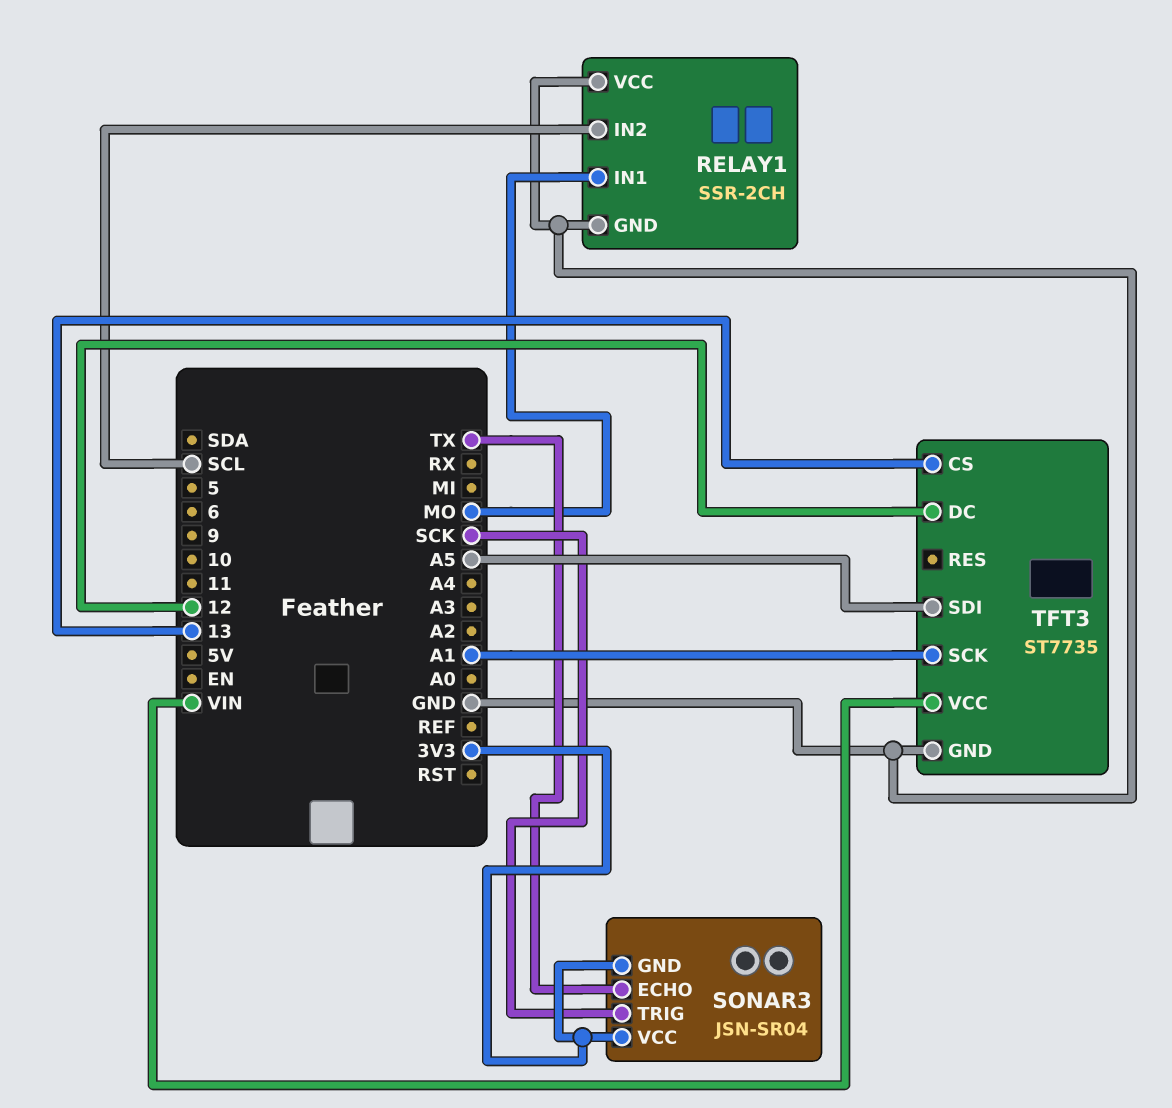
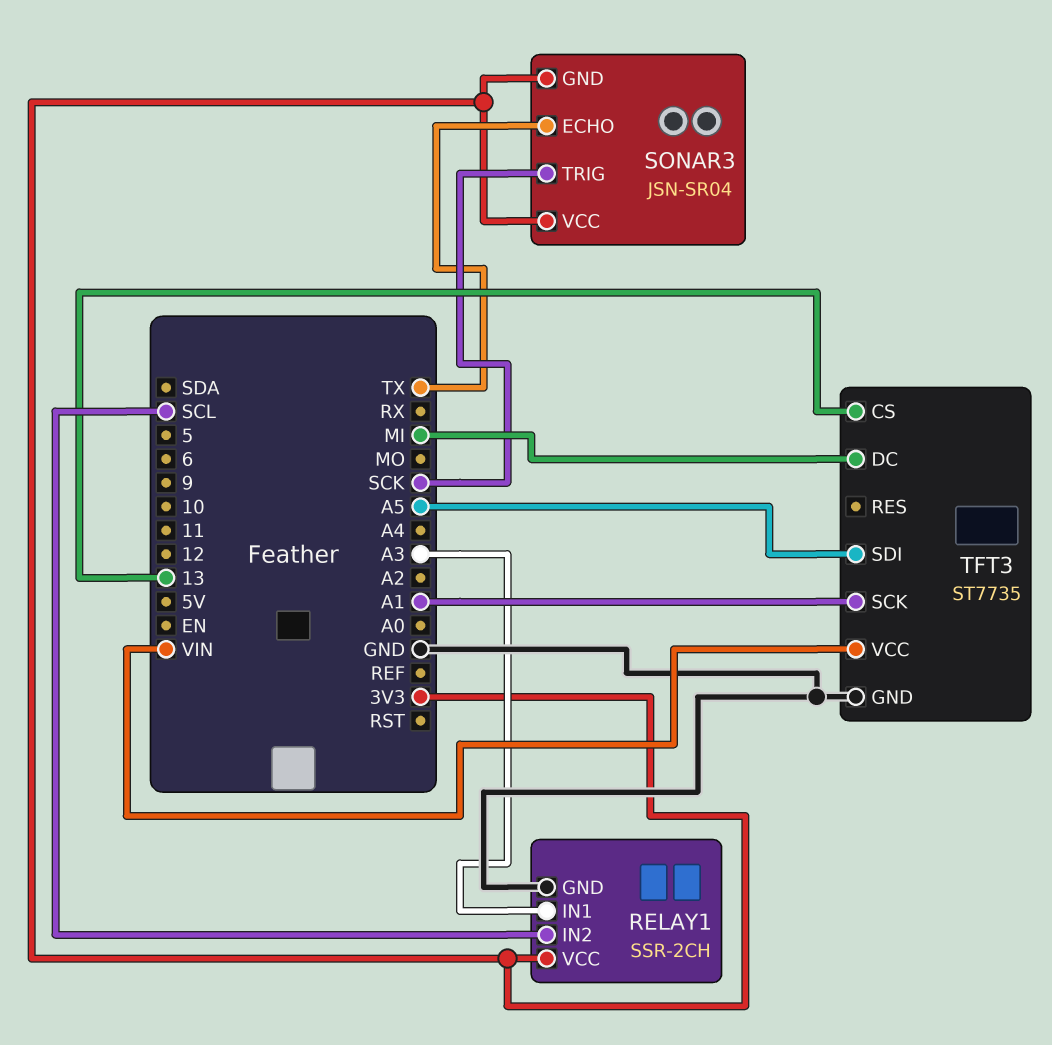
RELAY1 pin IN1: MO -> A3
RELAY1 pin VCC: GND -> 3V3
TFT3 pin DC: 12 -> MI

